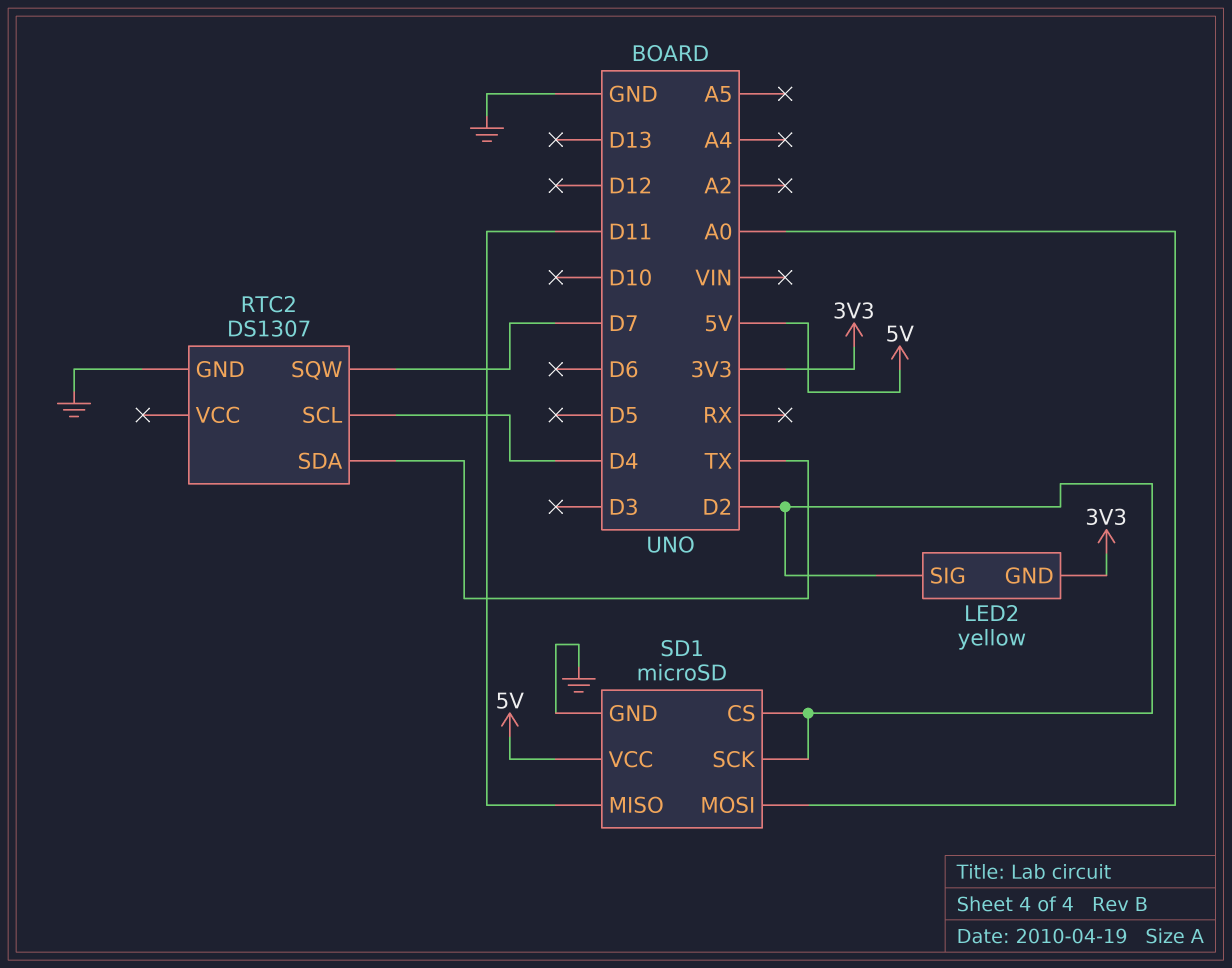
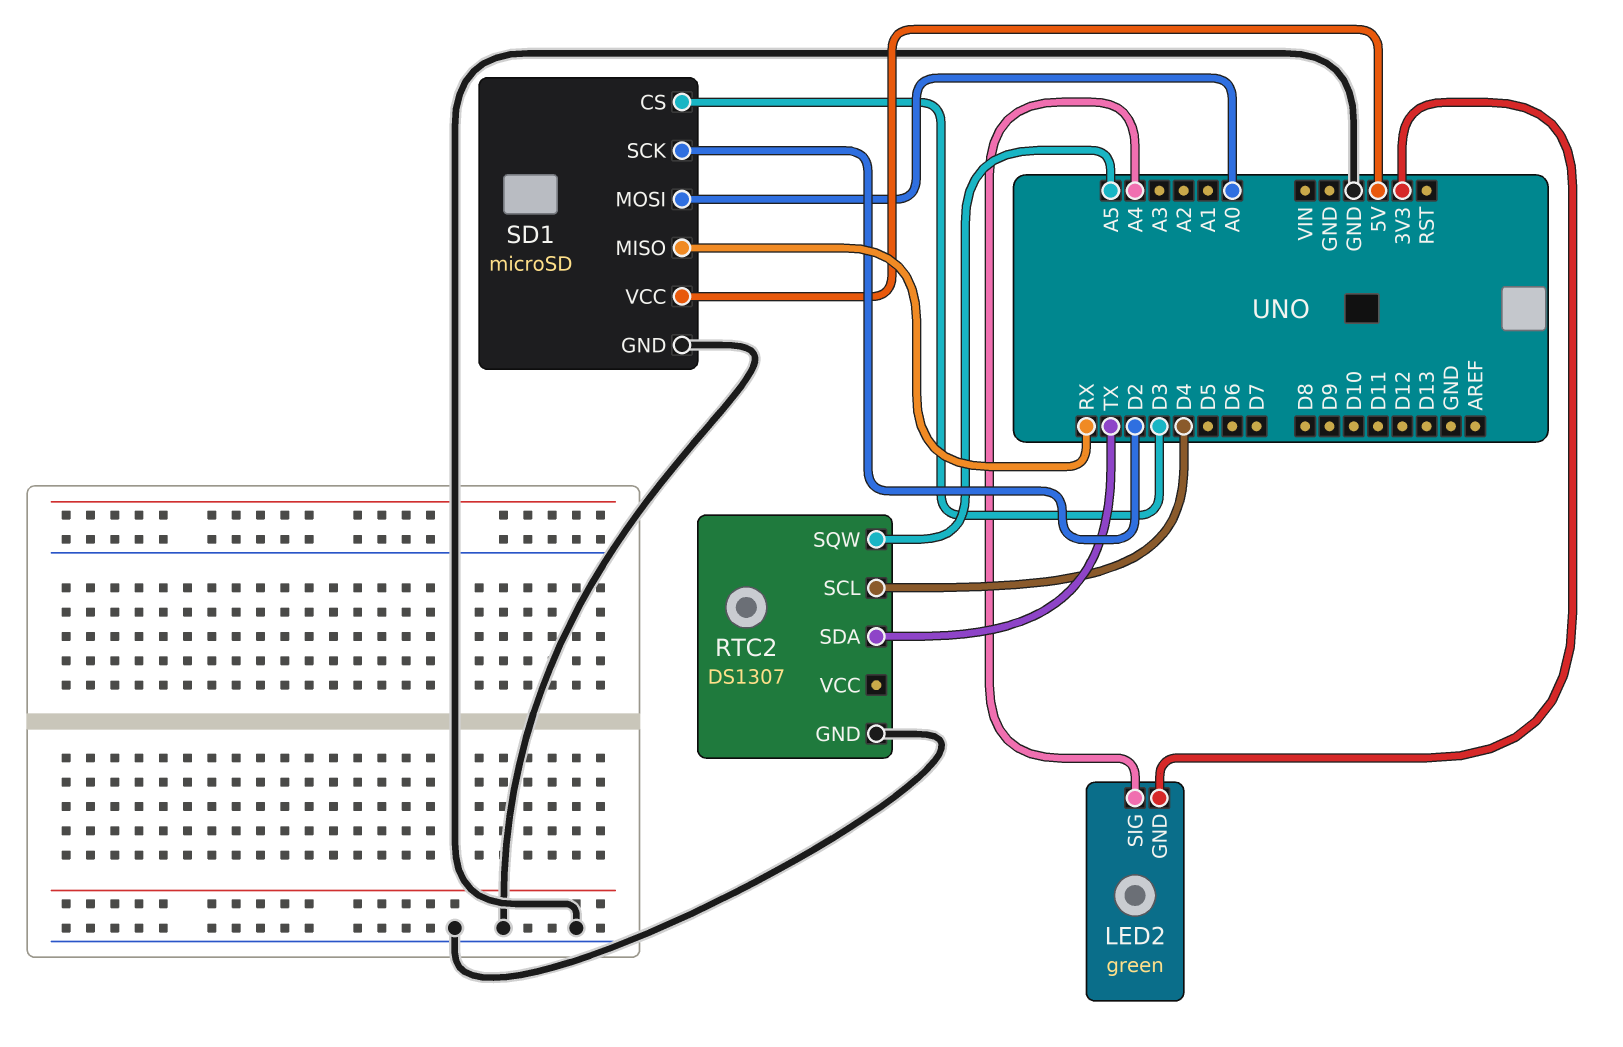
LED2: yellow -> green
LED2 pin SIG: D2 -> A4
RTC2 pin SQW: D7 -> A5
SD1 pin CS: D2 -> D3
SD1 pin MISO: D11 -> RX

